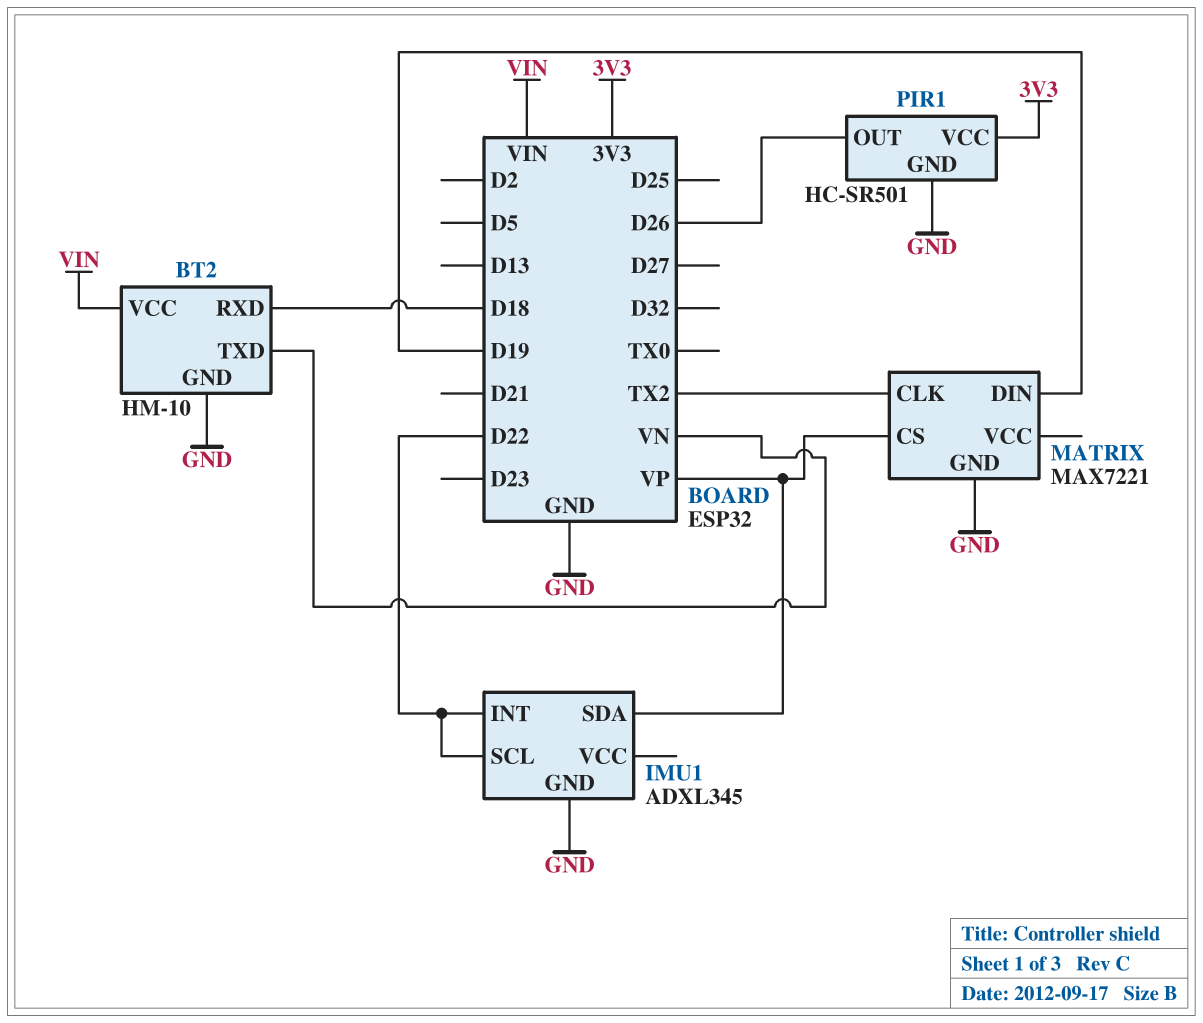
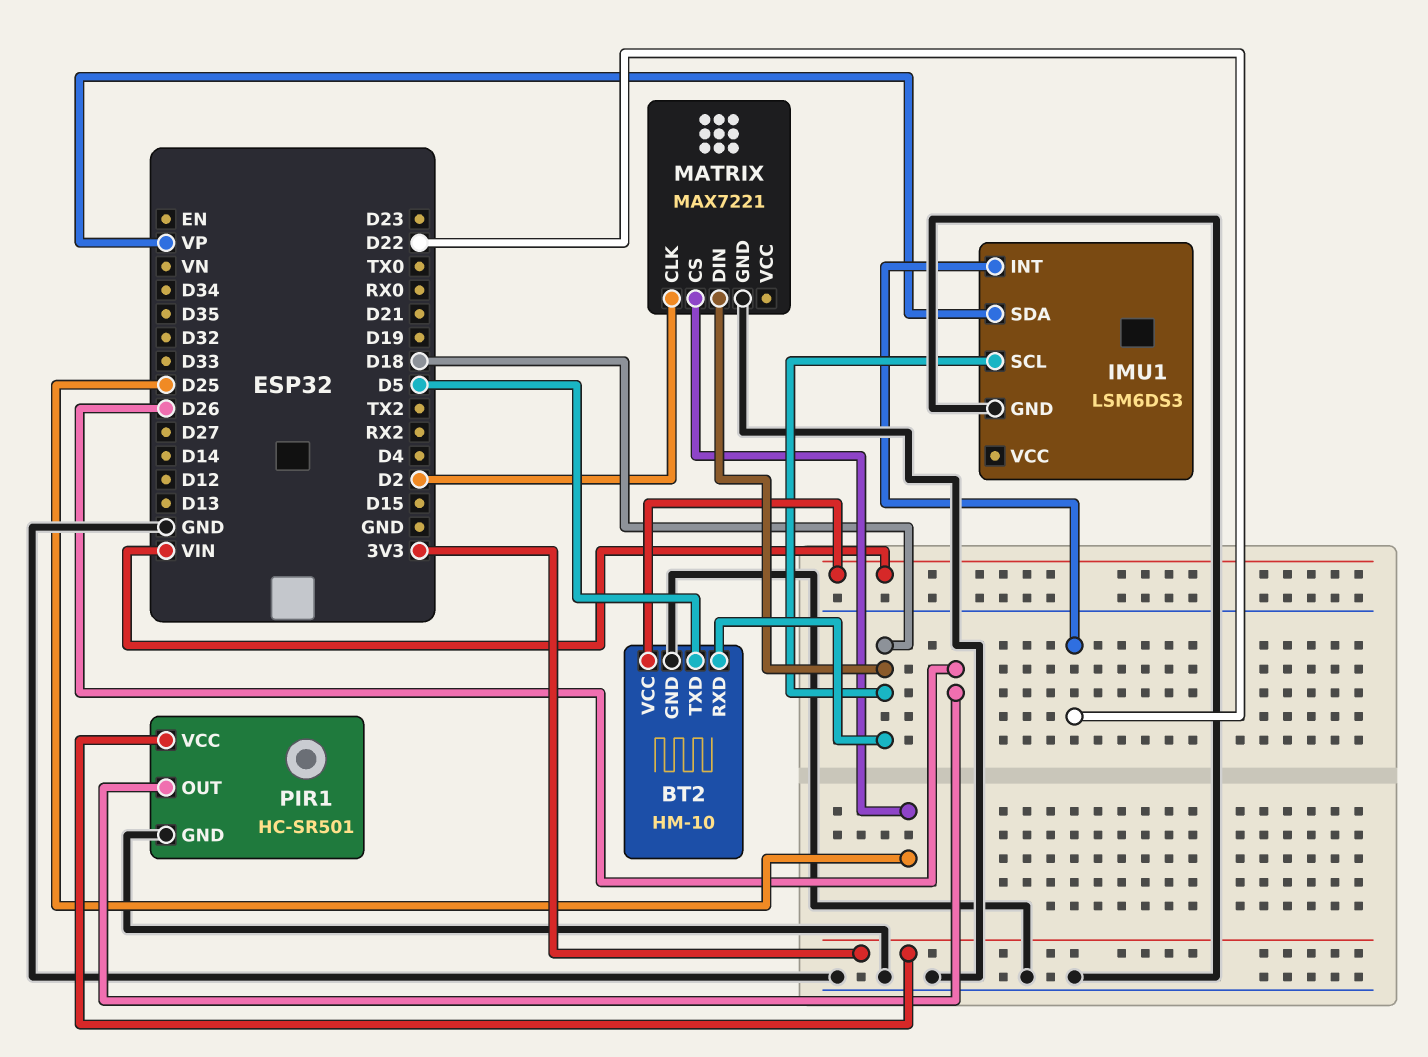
BT2 pin TXD: VN -> D5
IMU1: ADXL345 -> LSM6DS3
IMU1 pin SCL: D22 -> D18
MATRIX pin CLK: TX2 -> D2
MATRIX pin CS: VP -> D25
MATRIX pin DIN: D19 -> D18

